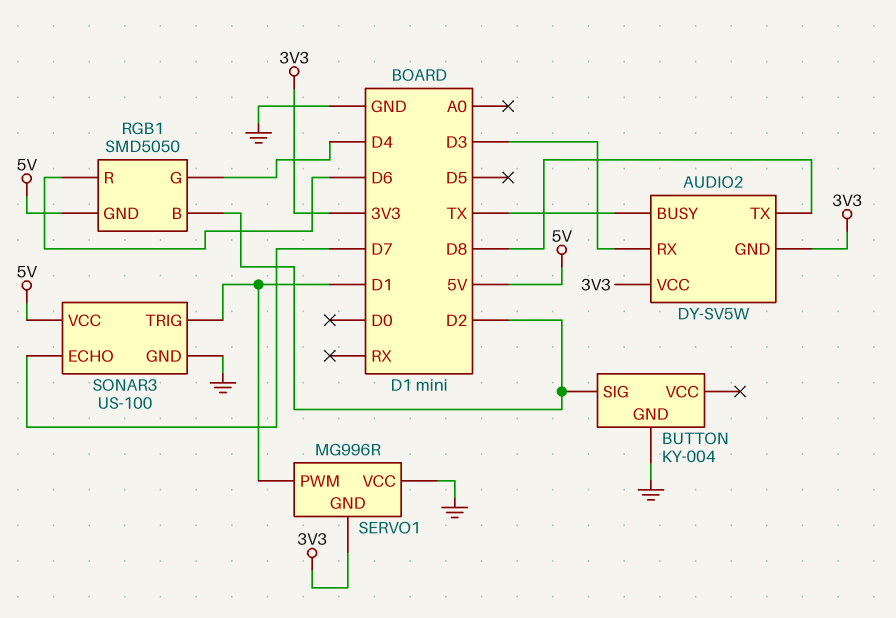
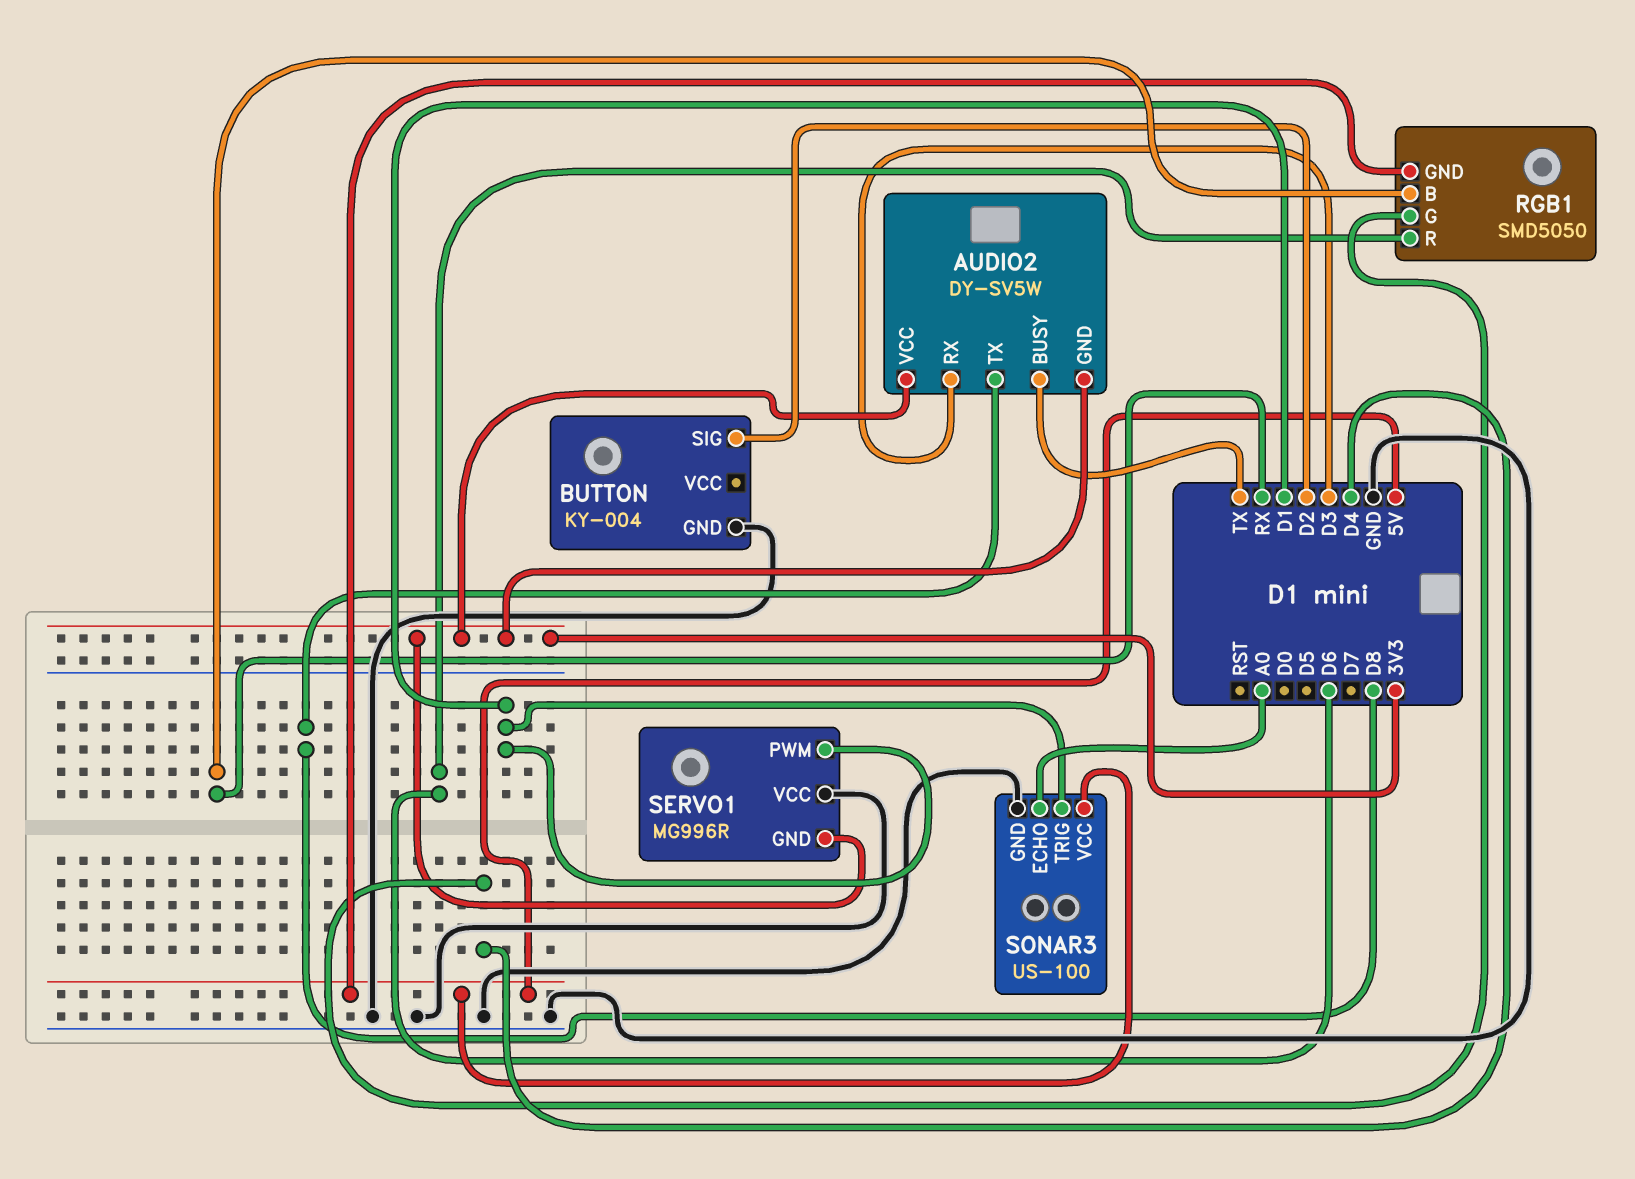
RGB1 pin B: D2 -> RX
SONAR3 pin ECHO: D7 -> A0

